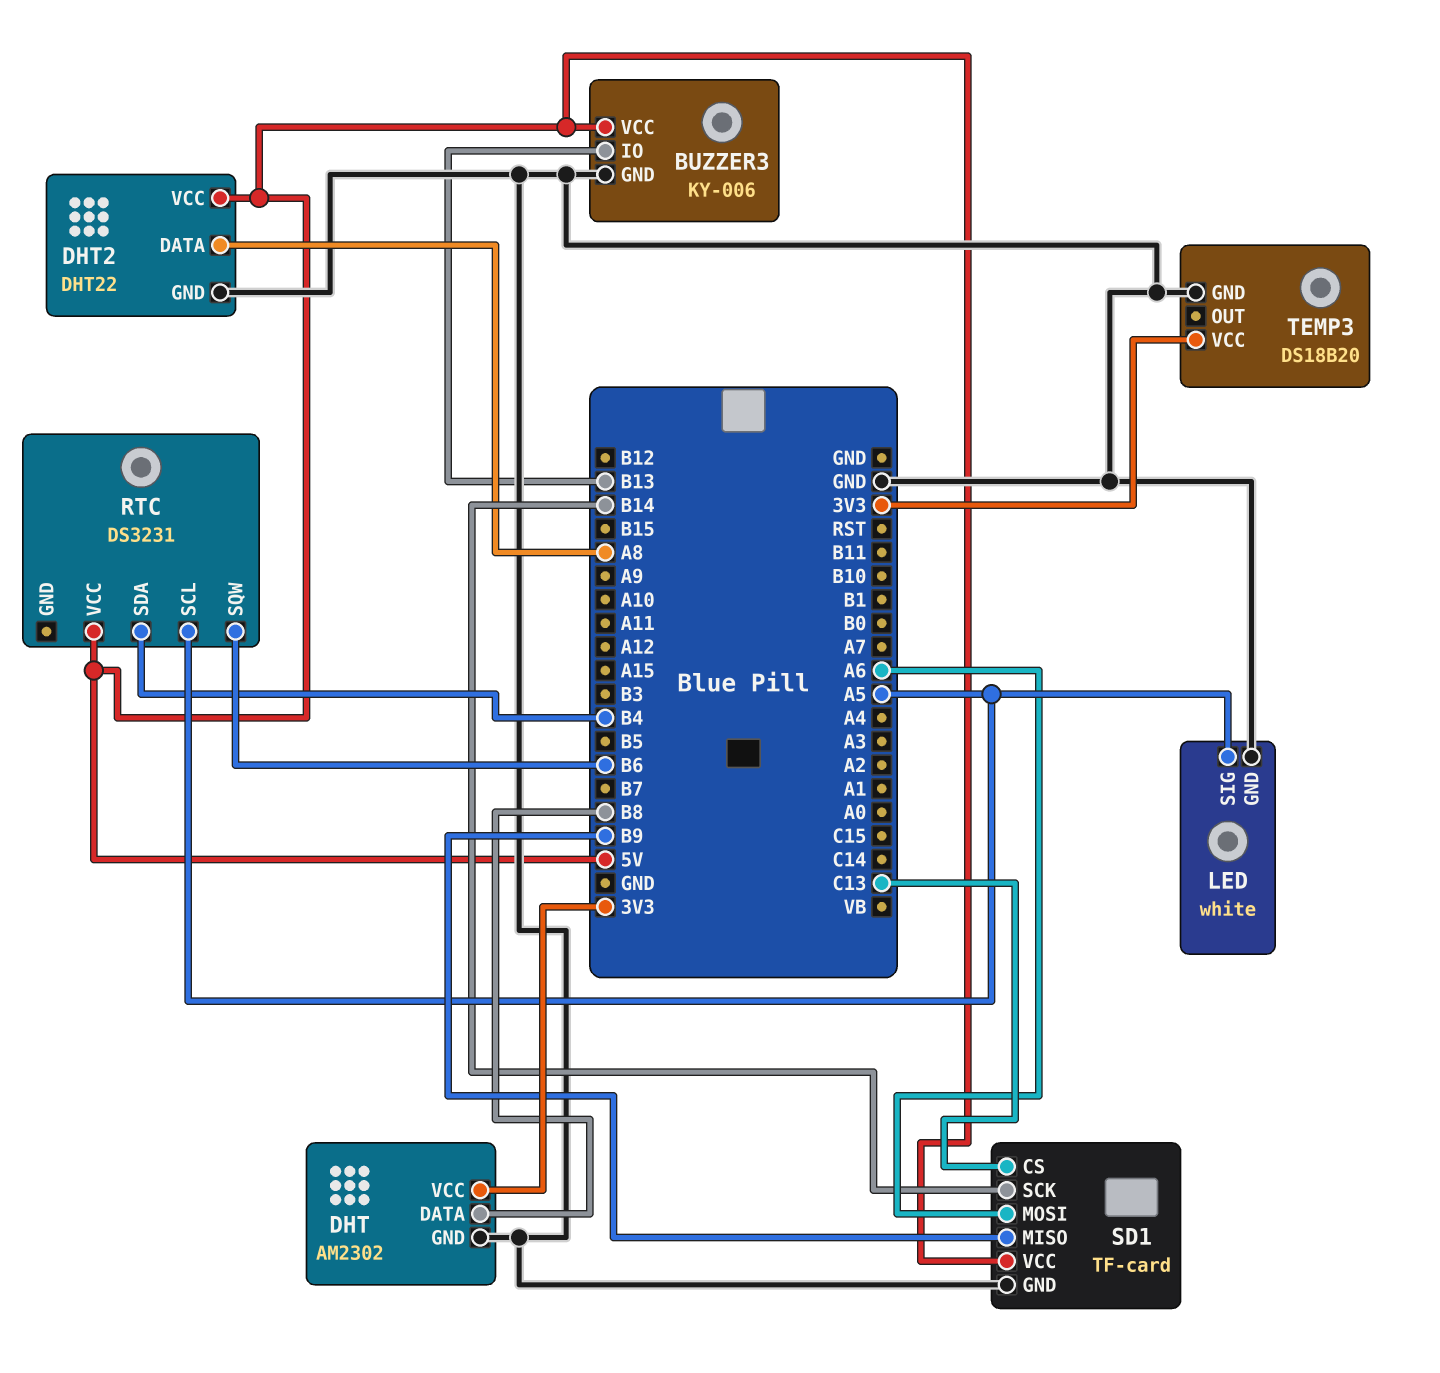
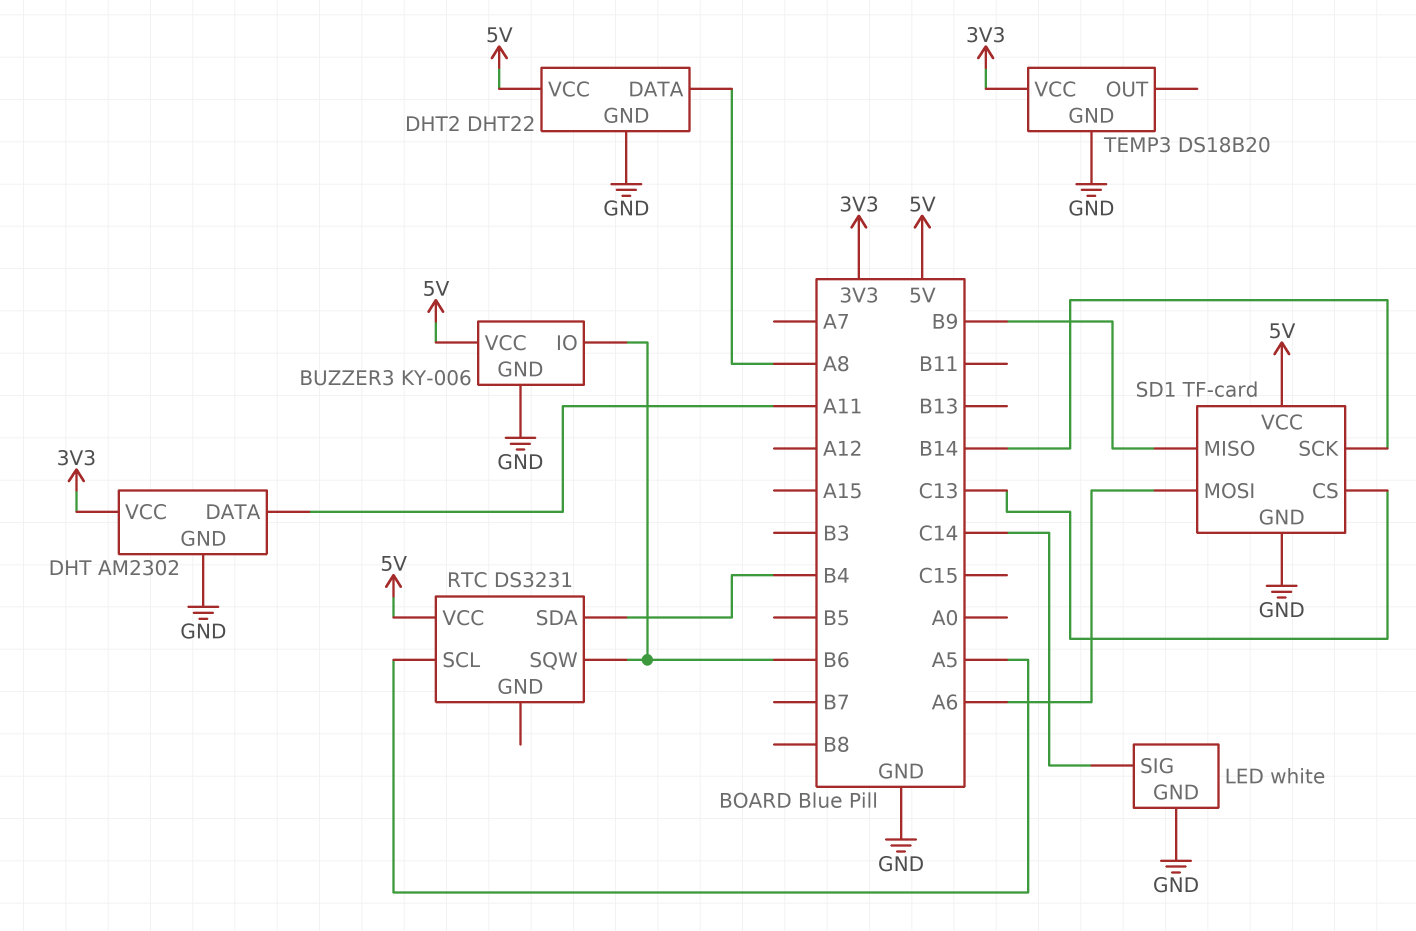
BUZZER3 pin IO: B13 -> B6
DHT pin DATA: B8 -> A11
LED pin SIG: A5 -> C14

